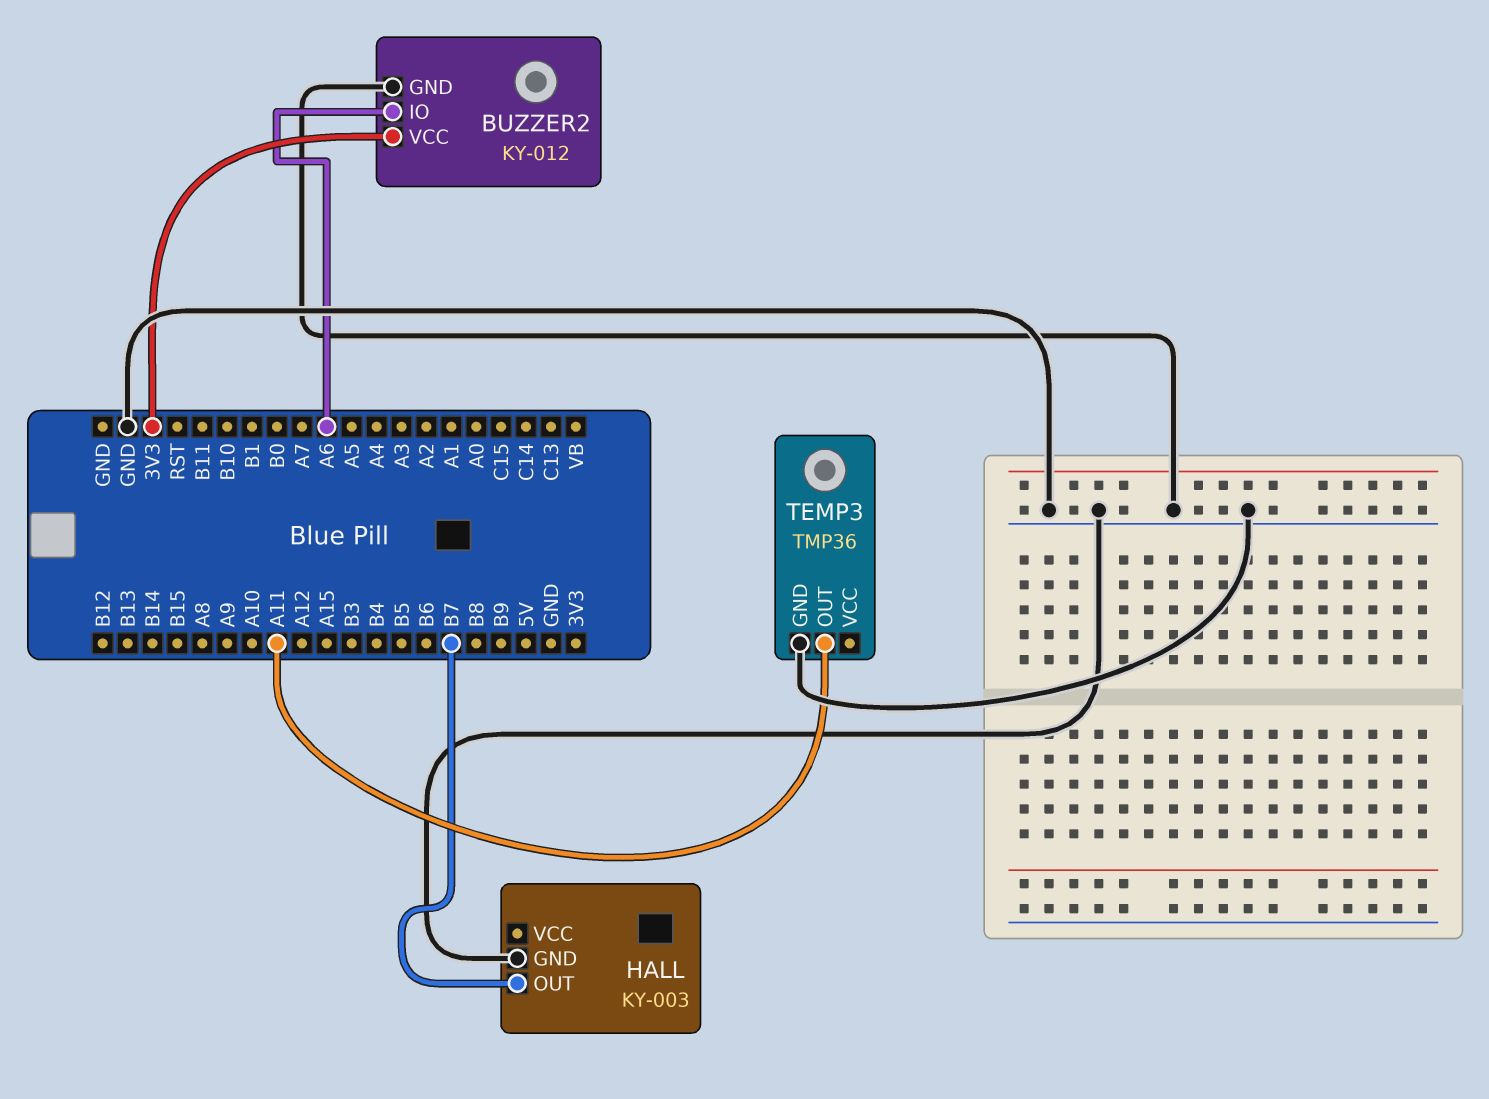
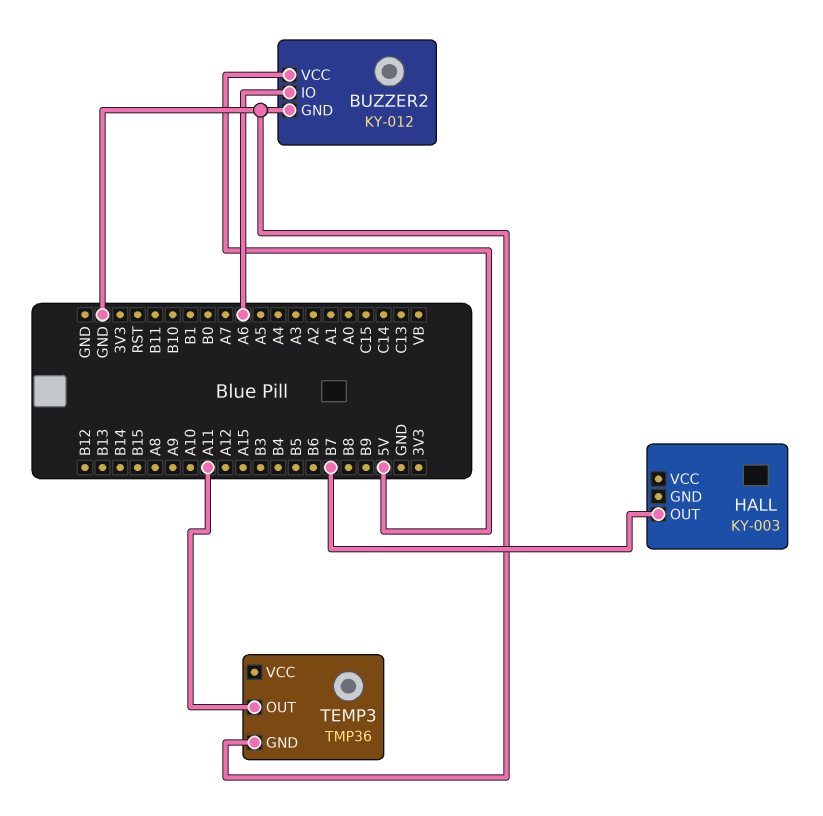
BUZZER2 pin VCC: 3V3 -> 5V
HALL pin GND: GND -> none

